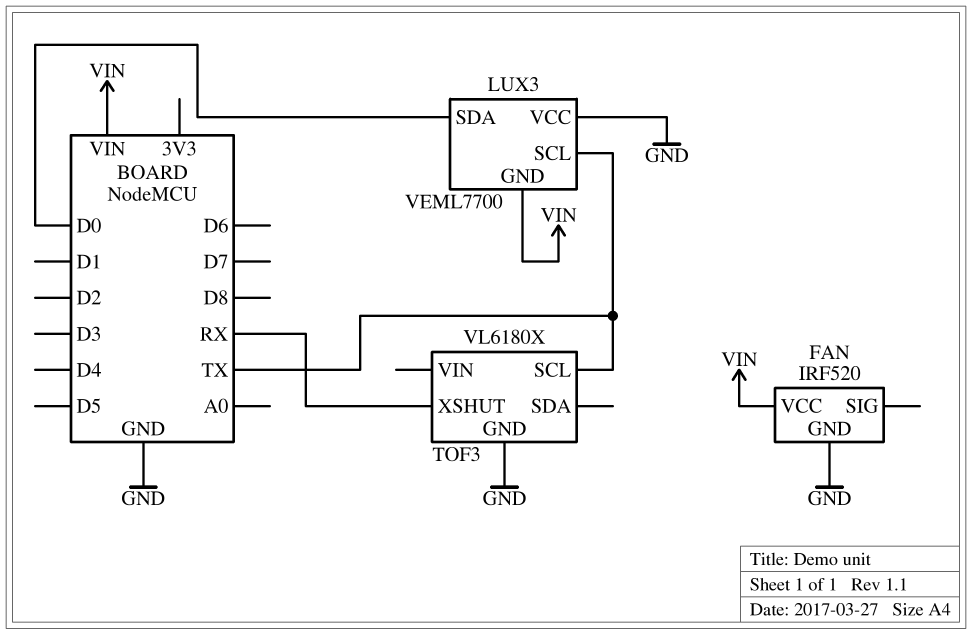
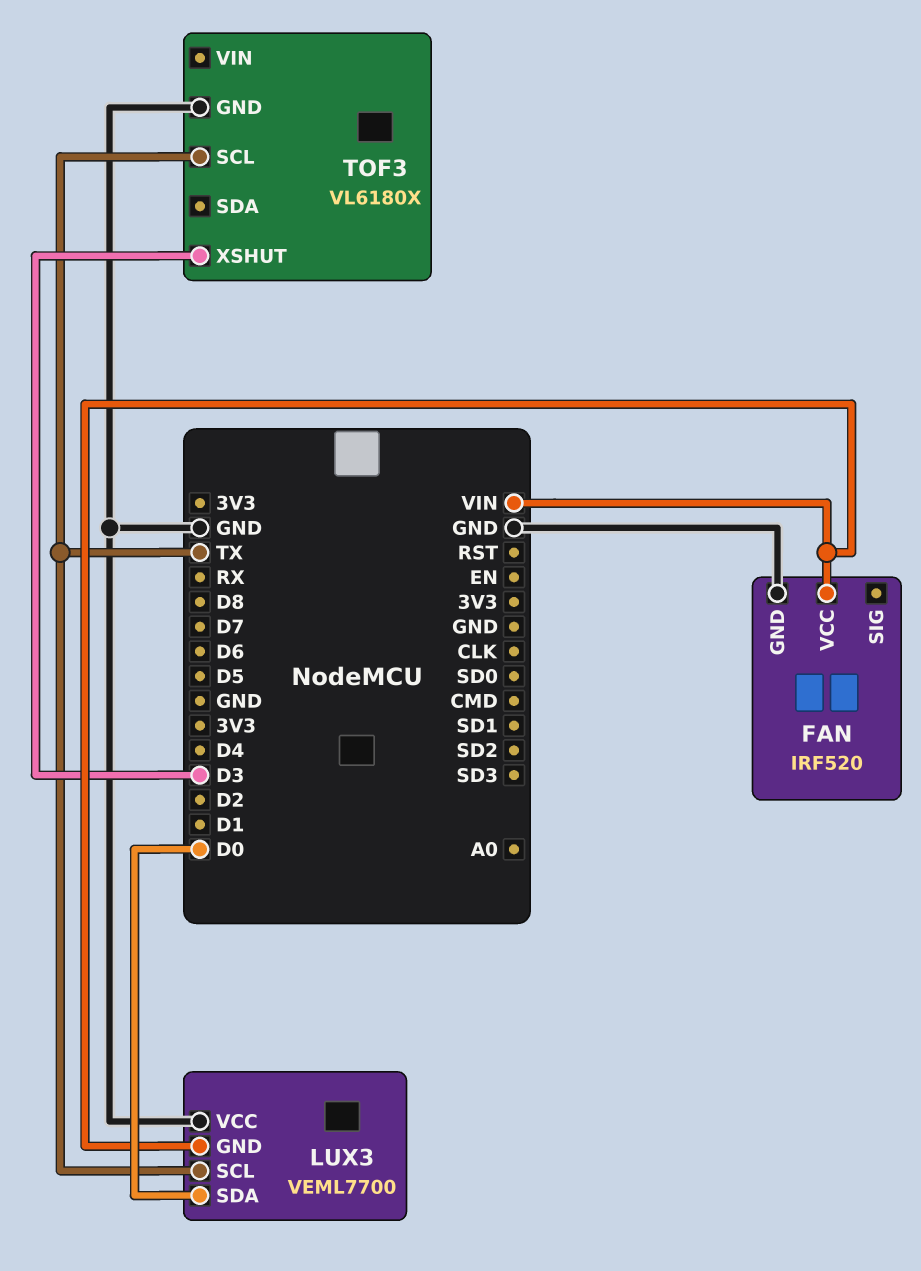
TOF3 pin XSHUT: RX -> D3

